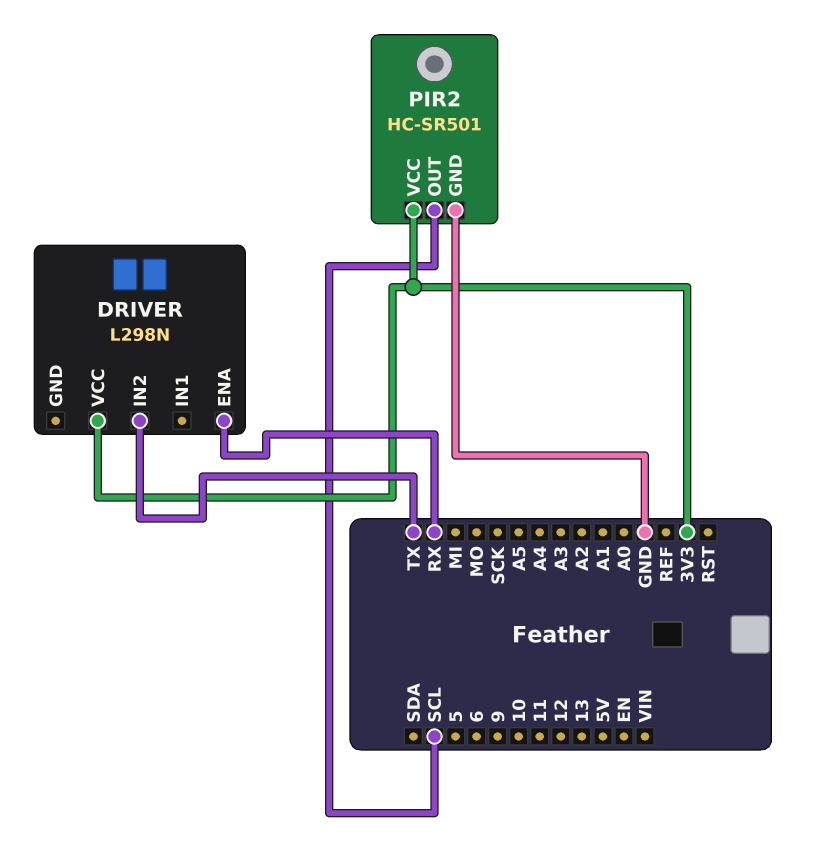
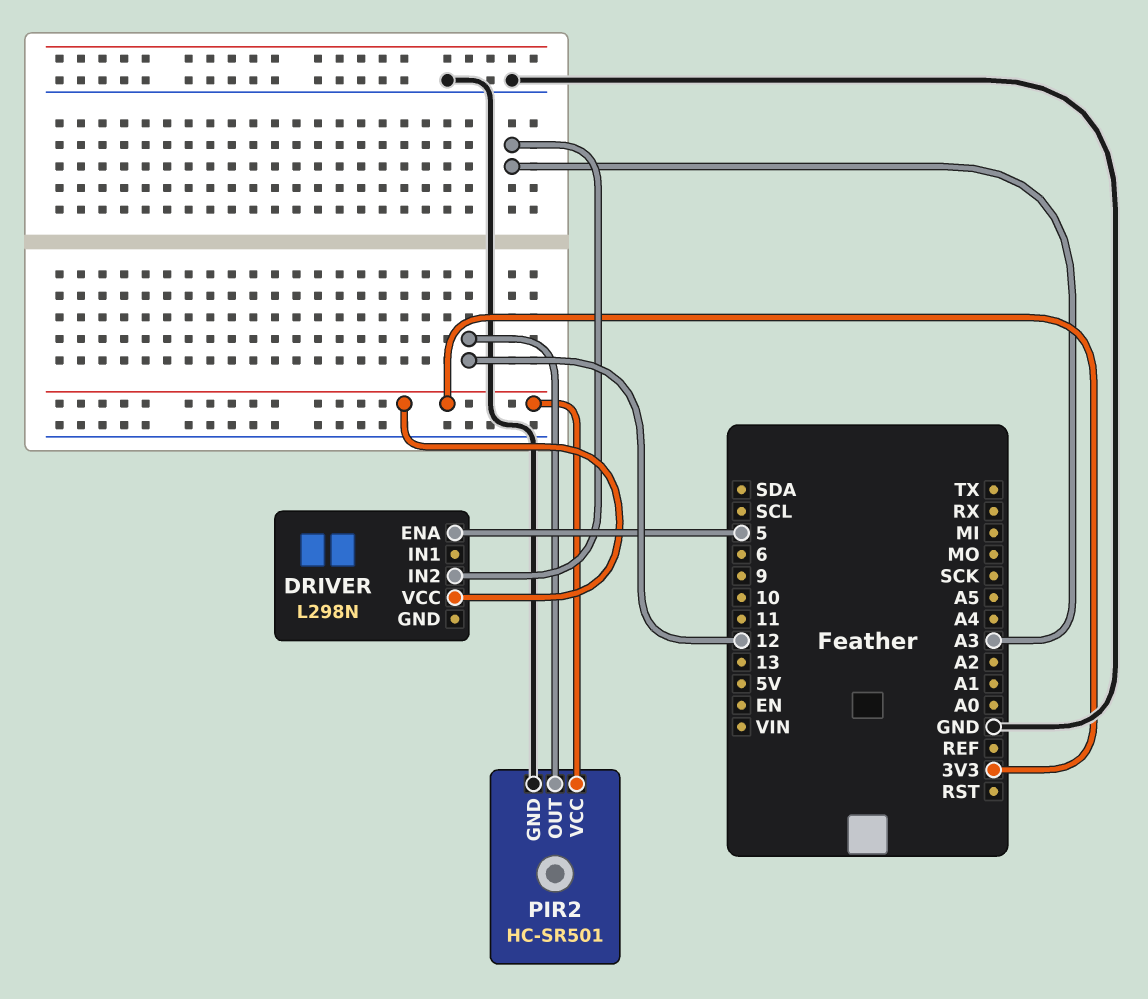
DRIVER pin ENA: RX -> 5
DRIVER pin IN2: TX -> A3
PIR2 pin OUT: SCL -> 12

